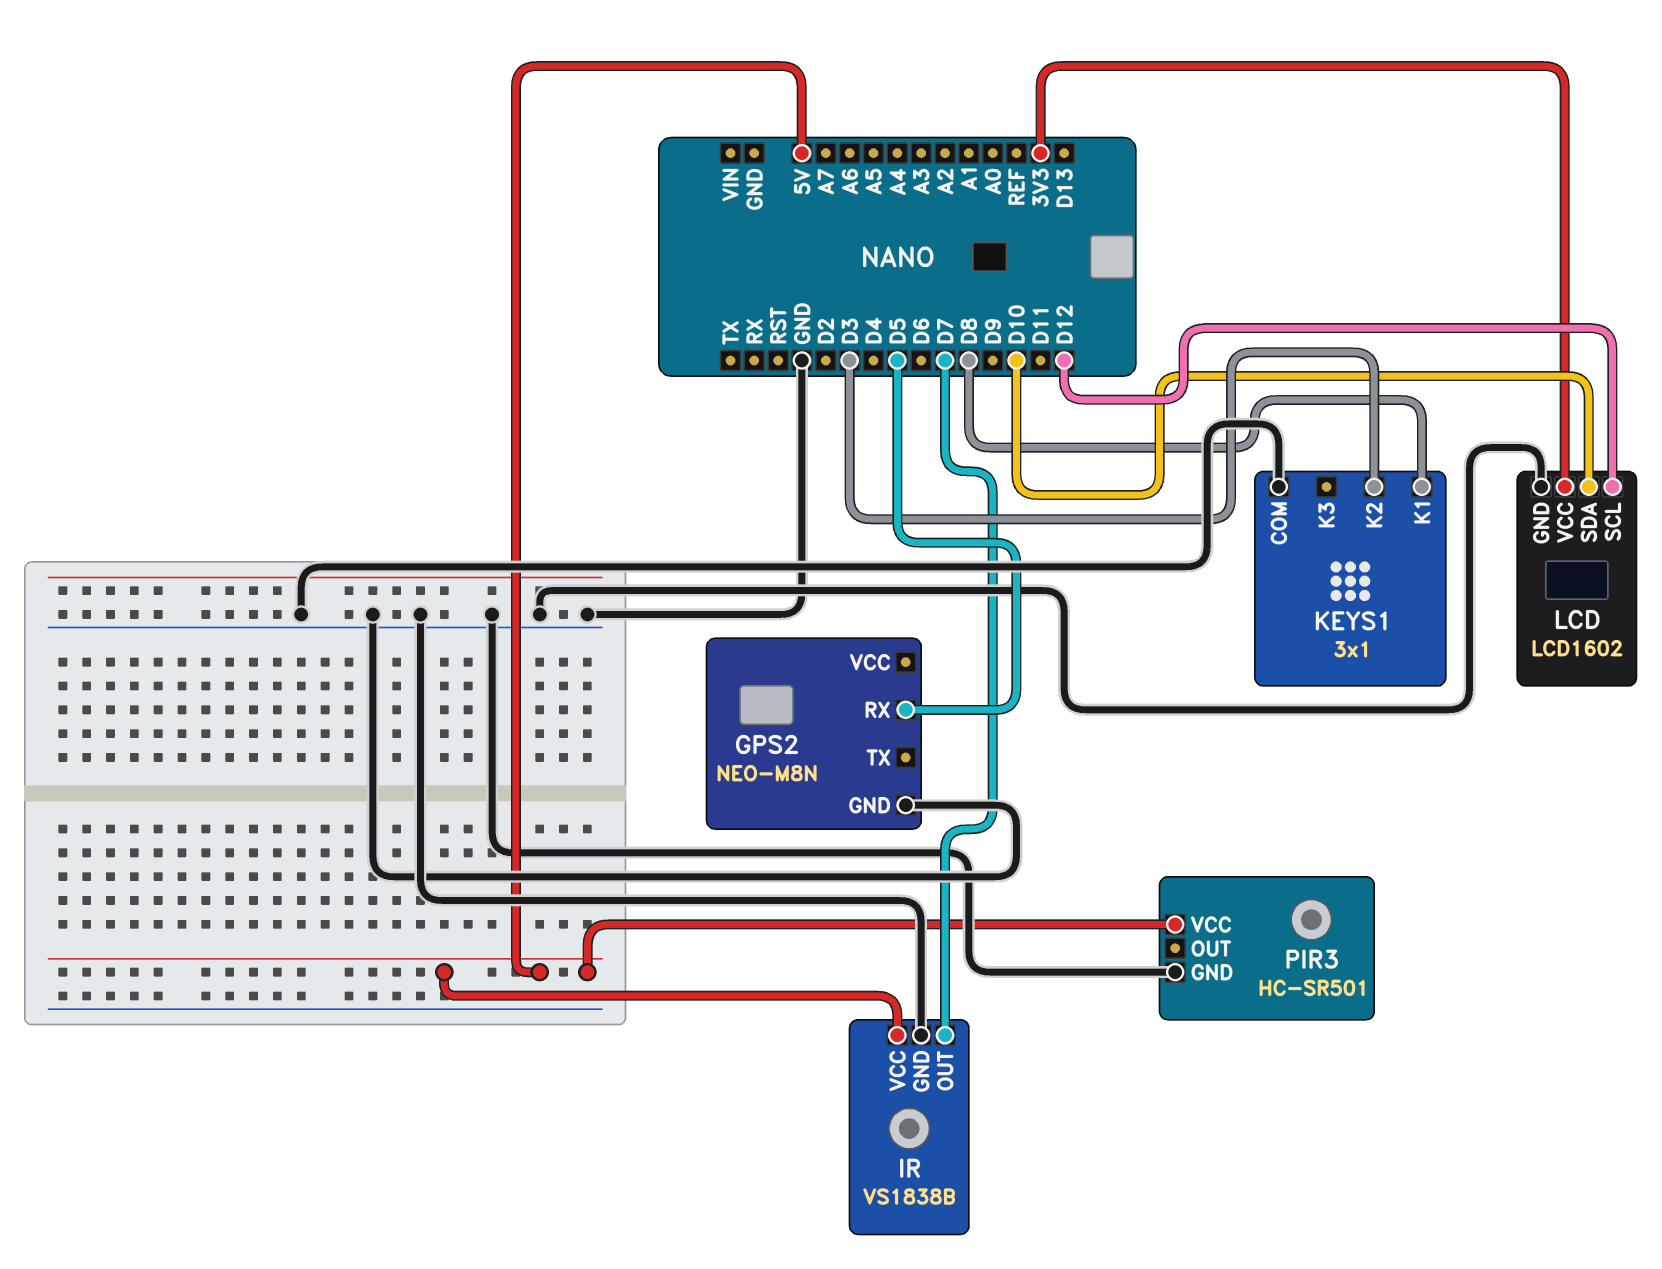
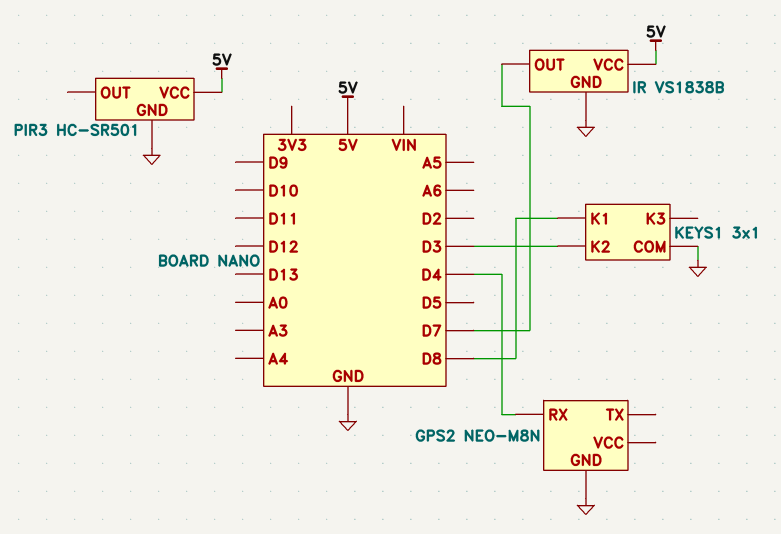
GPS2 pin RX: D5 -> D4
LCD: LCD1602 -> none
LCD pin GND: GND -> none
LCD pin SCL: D12 -> none
LCD pin SDA: D10 -> none
LCD pin VCC: 3V3 -> none

